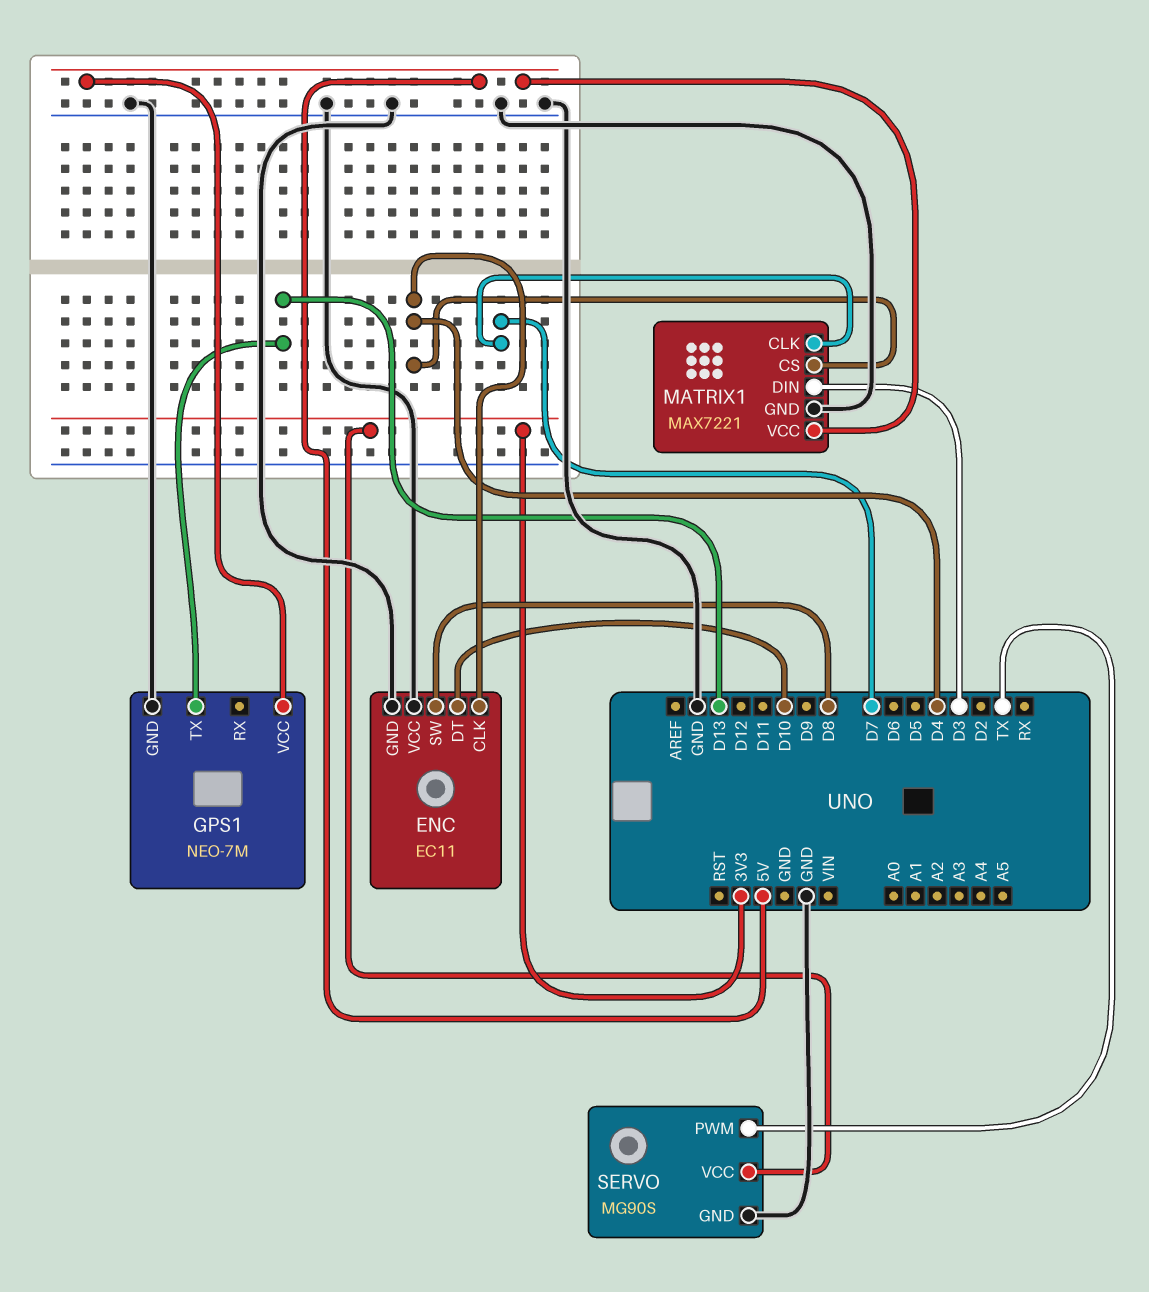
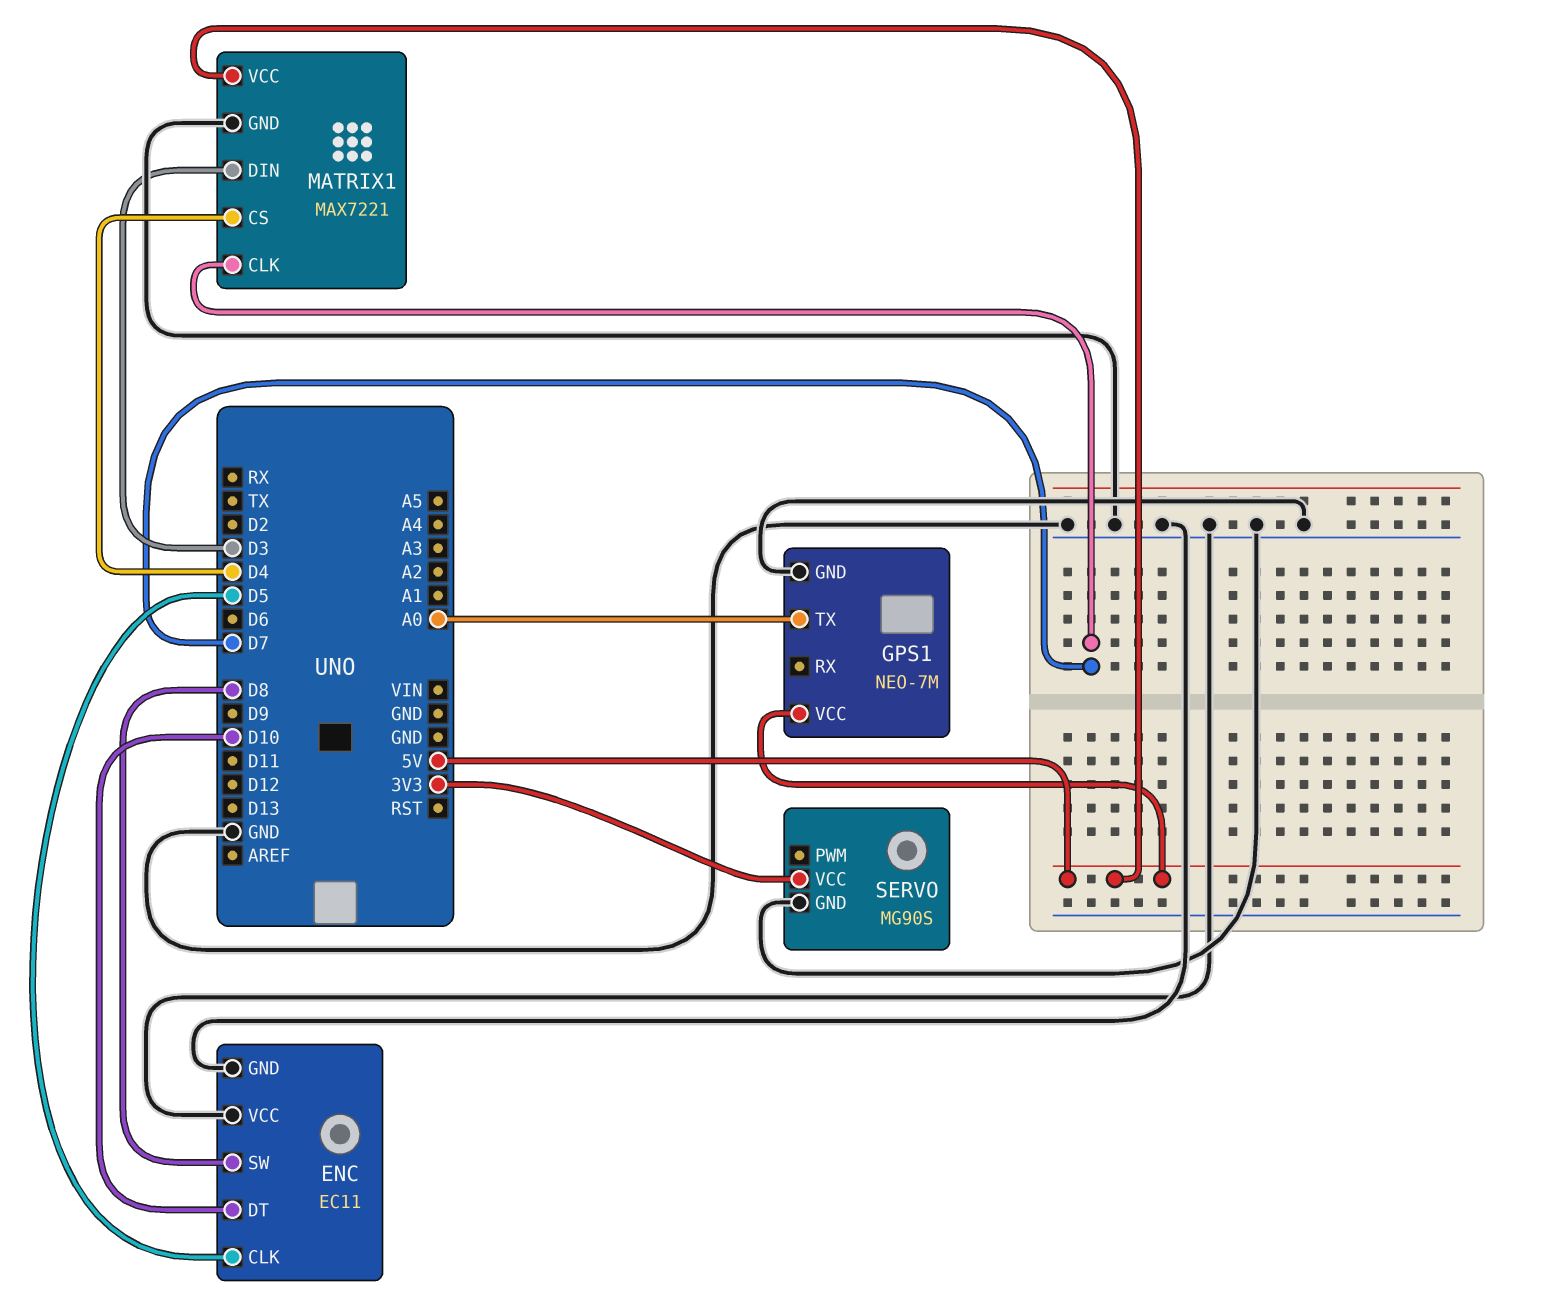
ENC pin CLK: D4 -> D5
GPS1 pin TX: D13 -> A0
SERVO pin PWM: TX -> none

